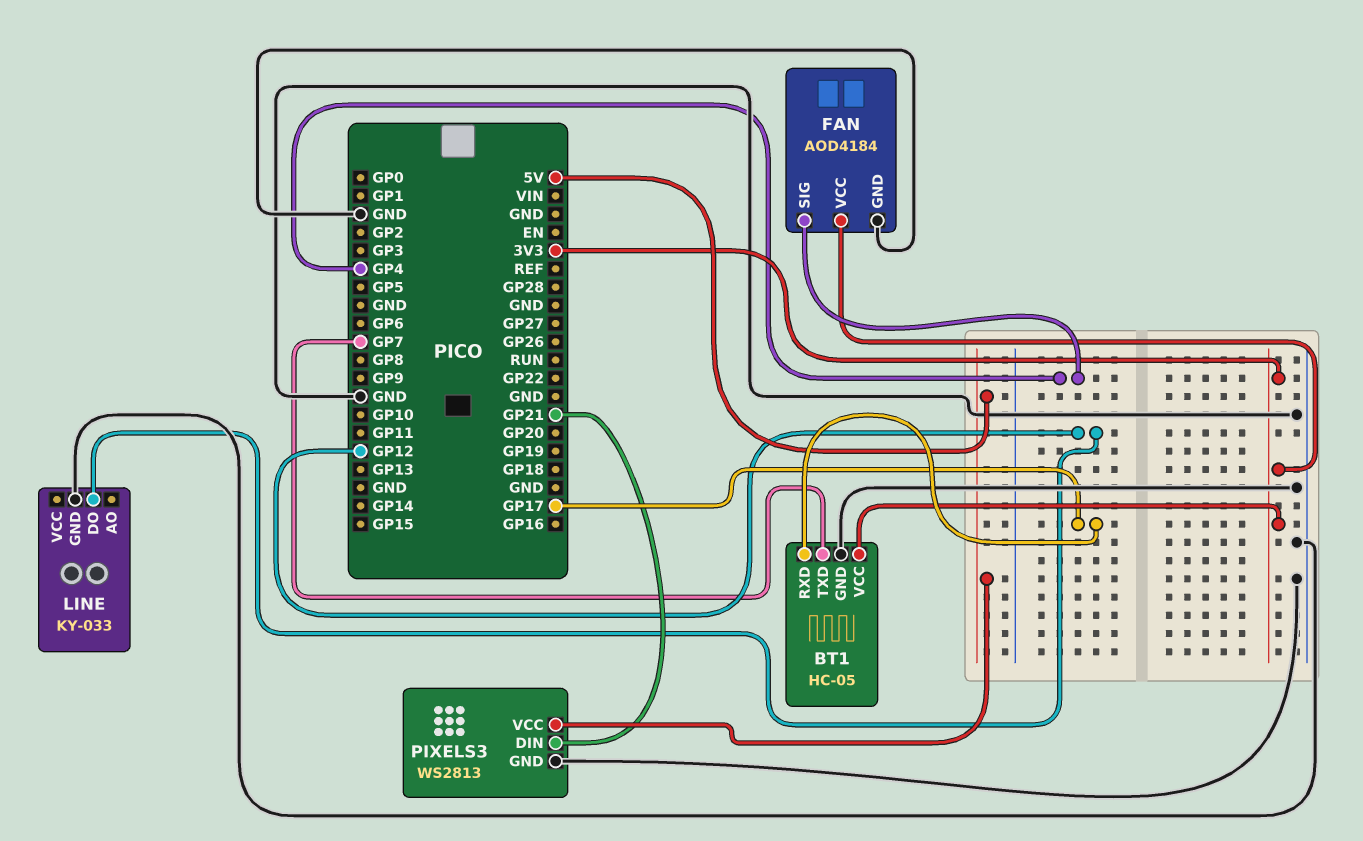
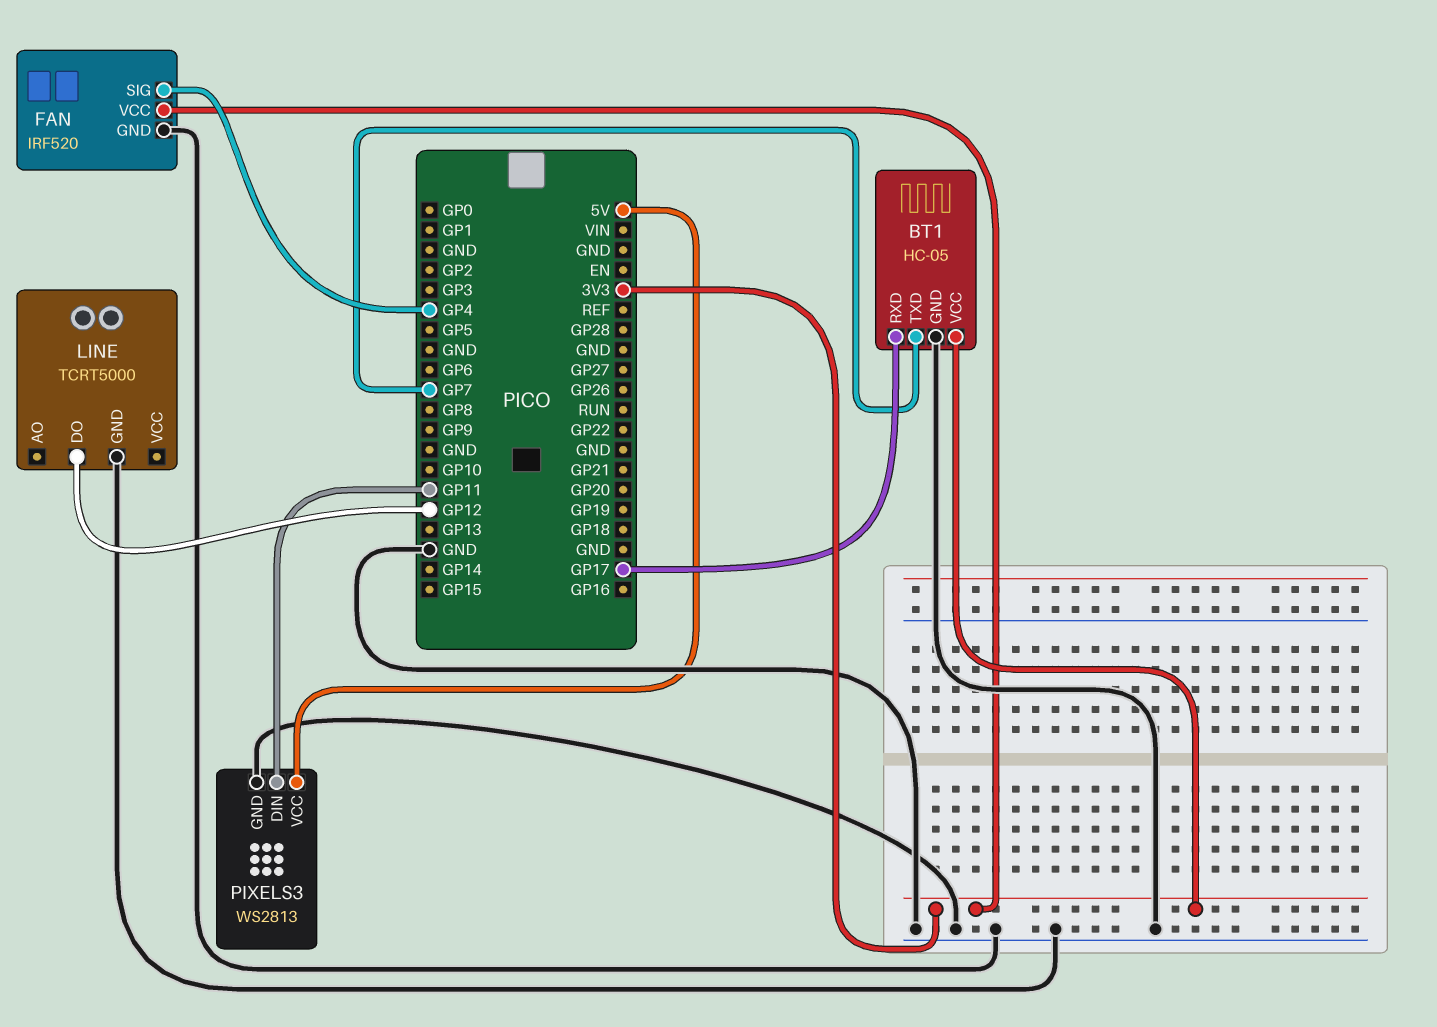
FAN: AOD4184 -> IRF520
LINE: KY-033 -> TCRT5000
PIXELS3 pin DIN: GP21 -> GP11

